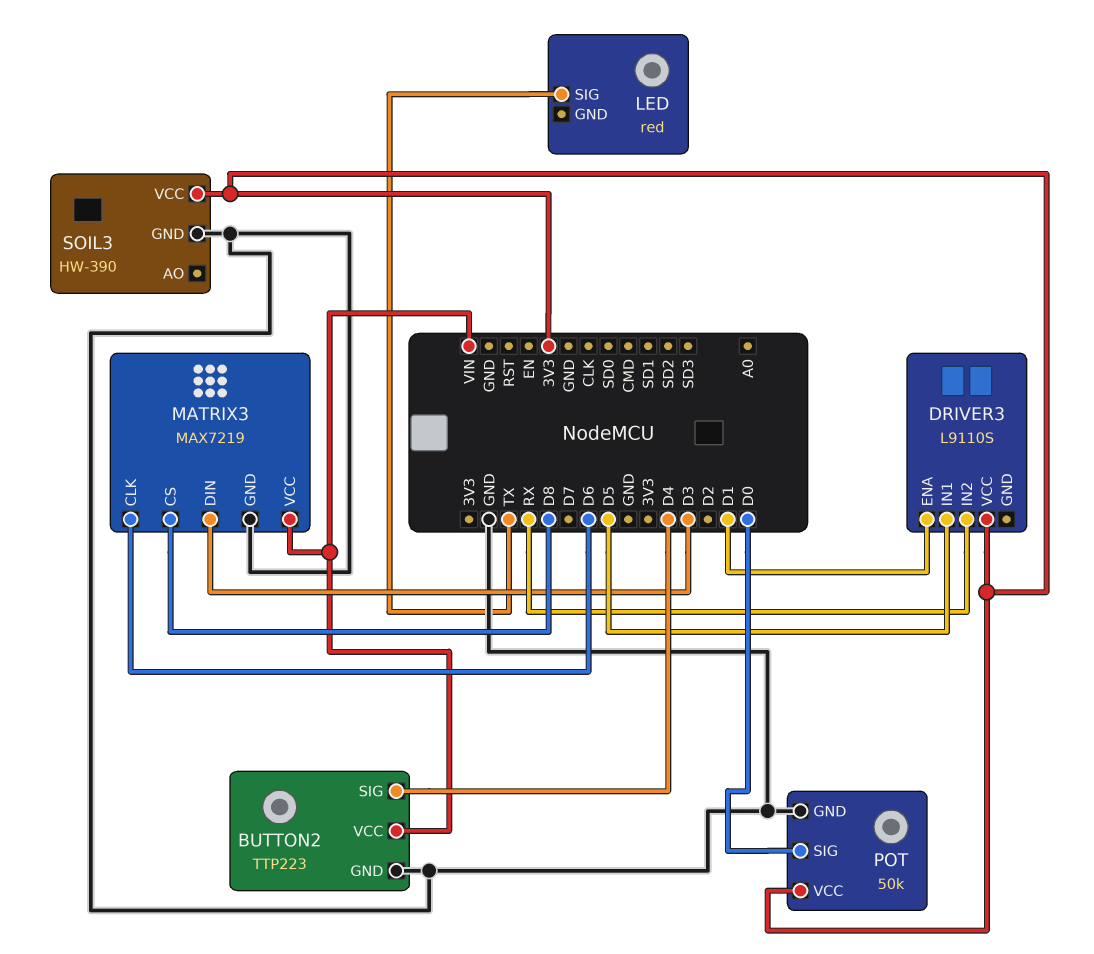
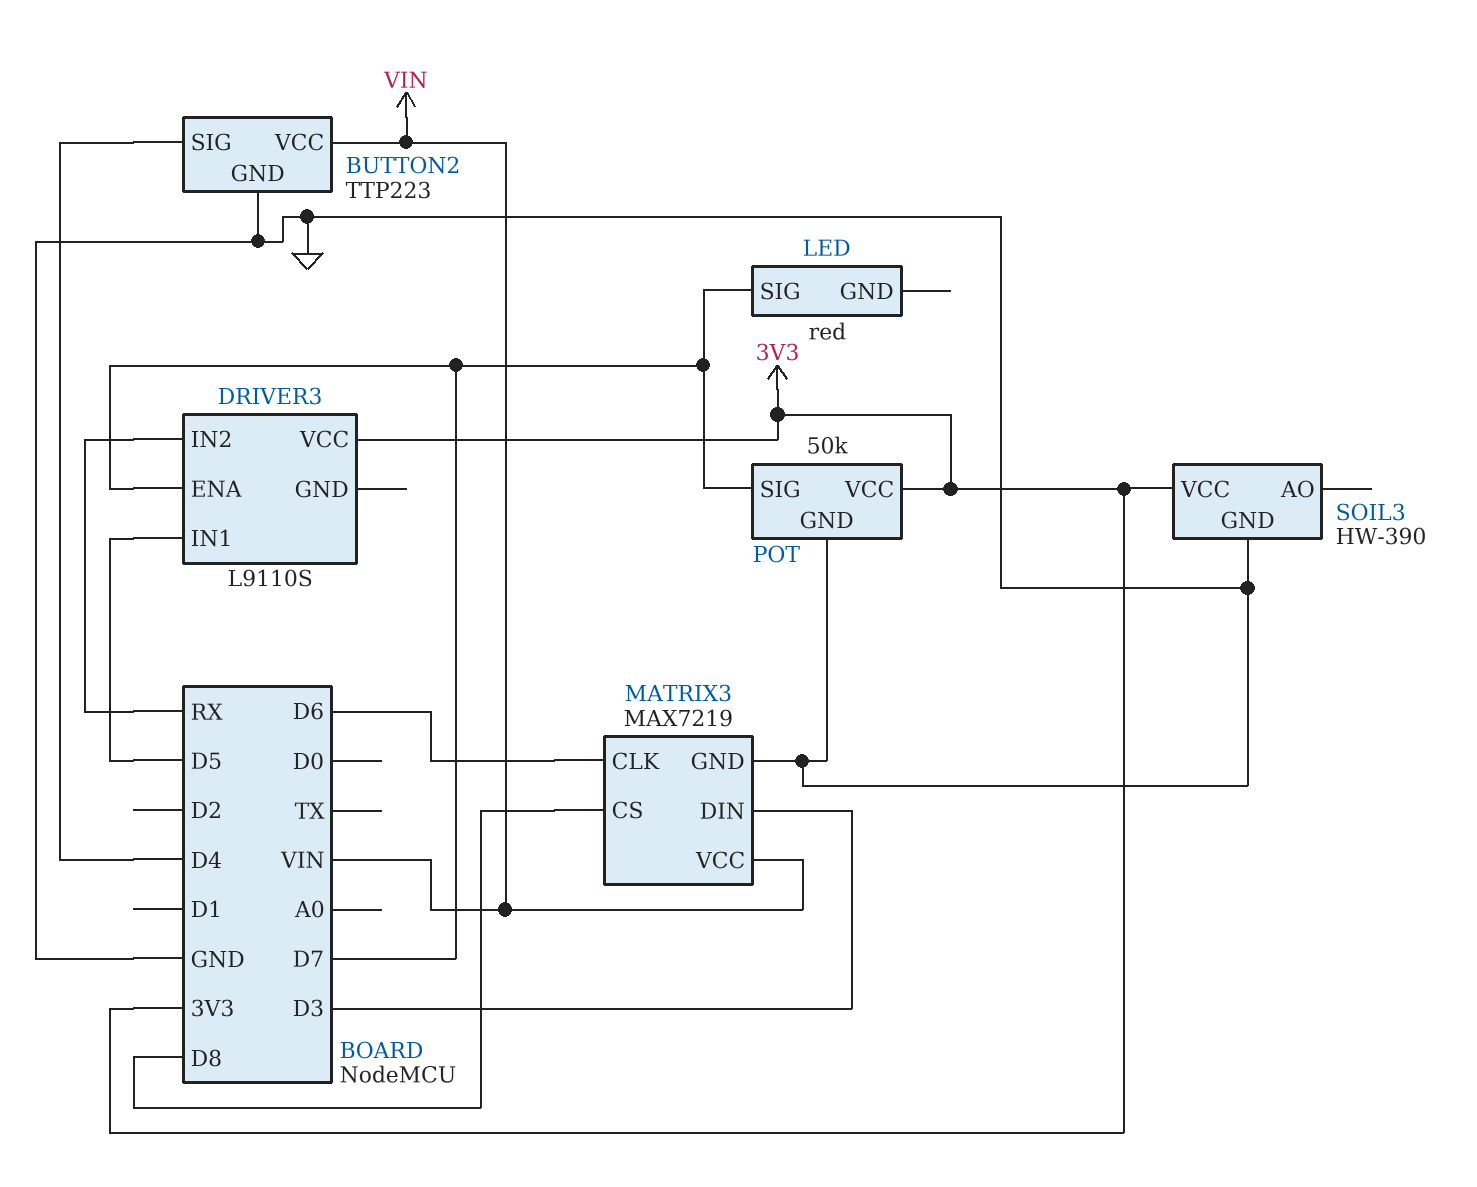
DRIVER3 pin ENA: D1 -> D7
LED pin SIG: TX -> D7
POT pin SIG: D0 -> D7

